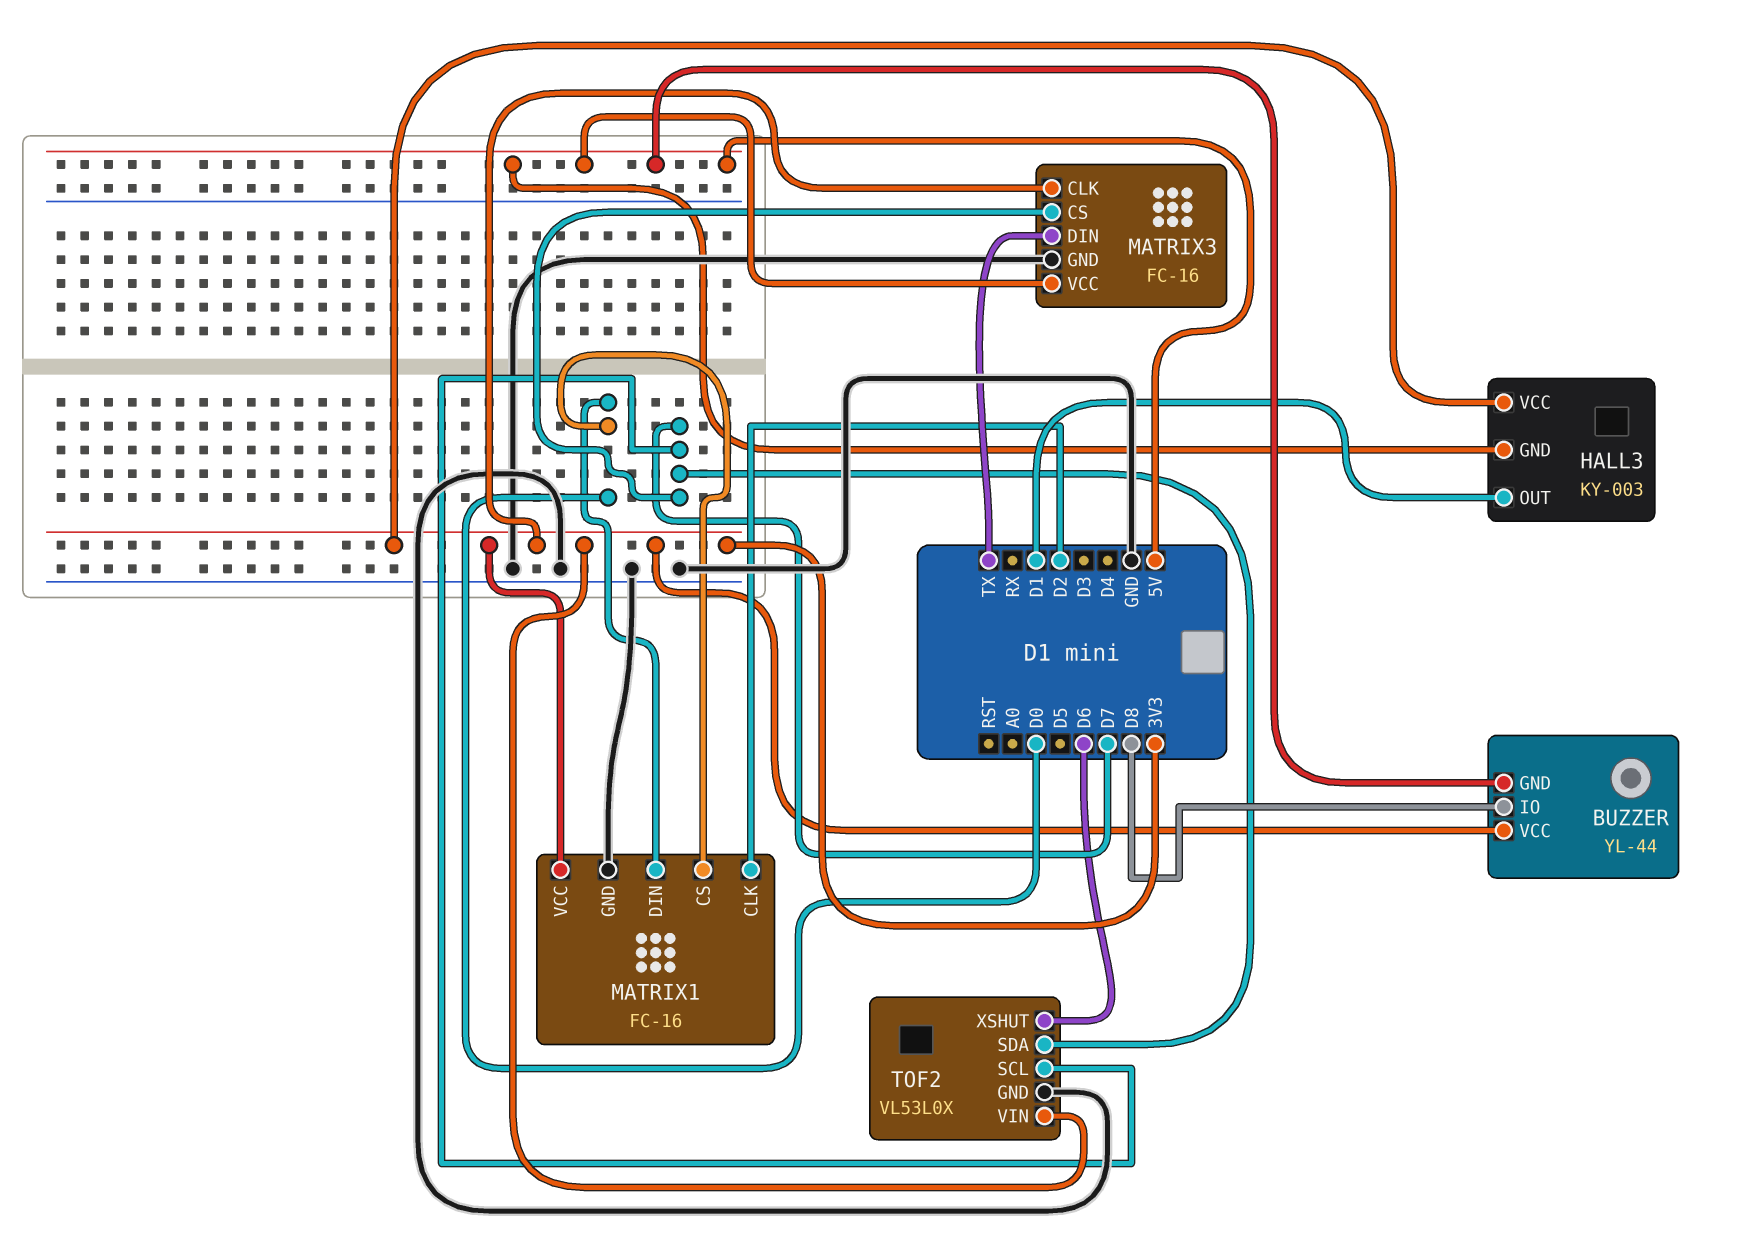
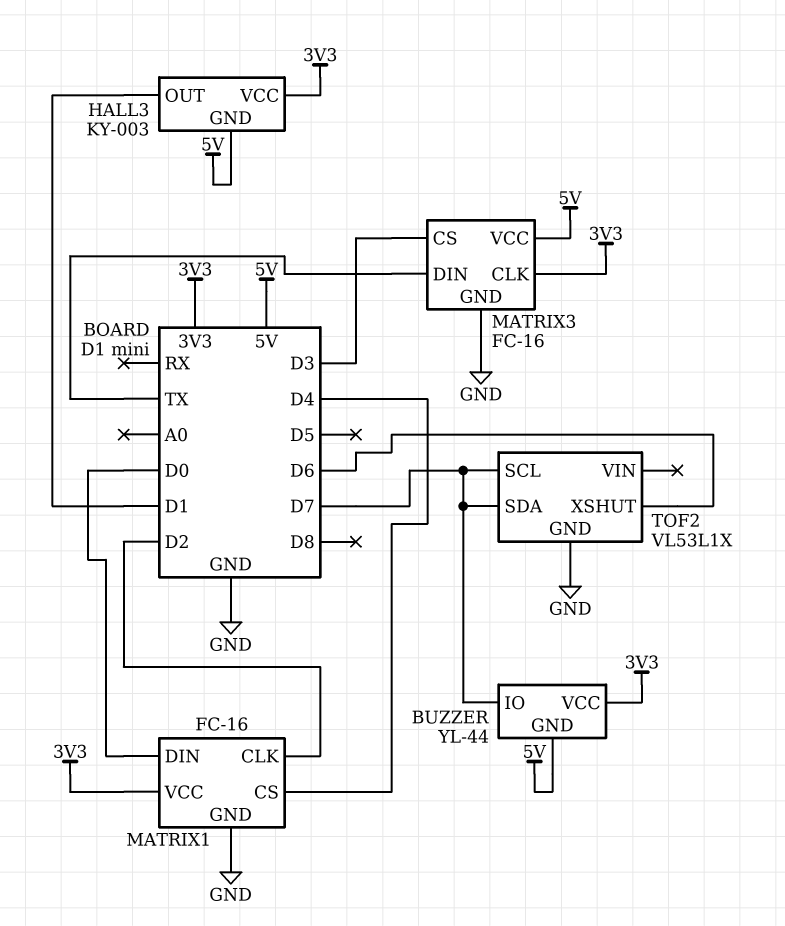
BUZZER pin IO: D8 -> D7
MATRIX1 pin CS: D0 -> D4
MATRIX3 pin CS: D7 -> D3
TOF2: VL53L0X -> VL53L1X
TOF2 pin VIN: 3V3 -> none

